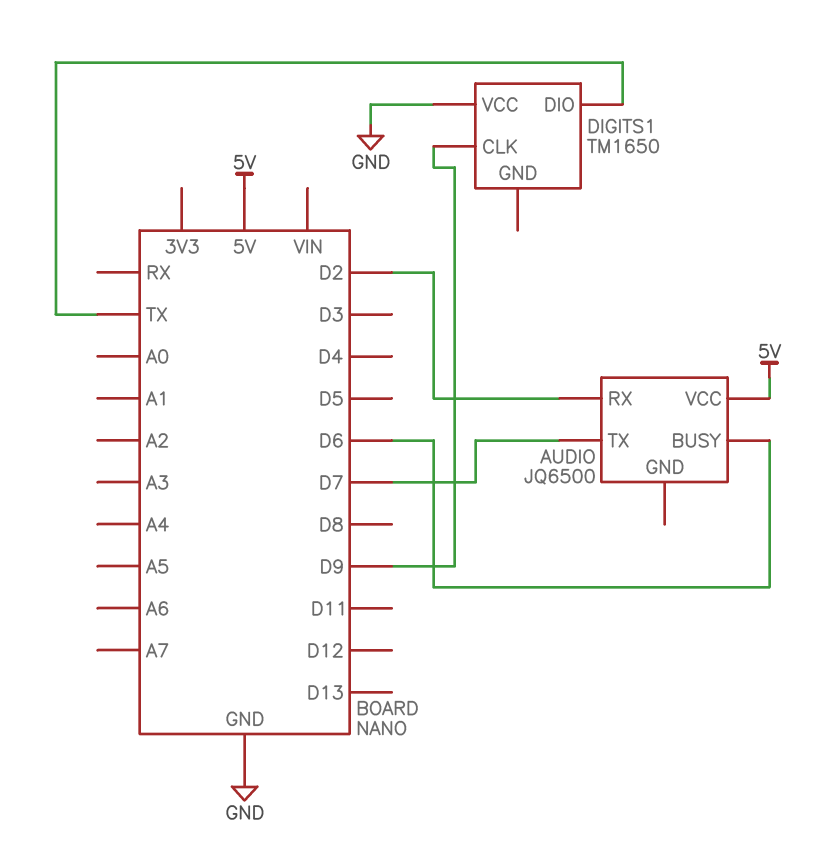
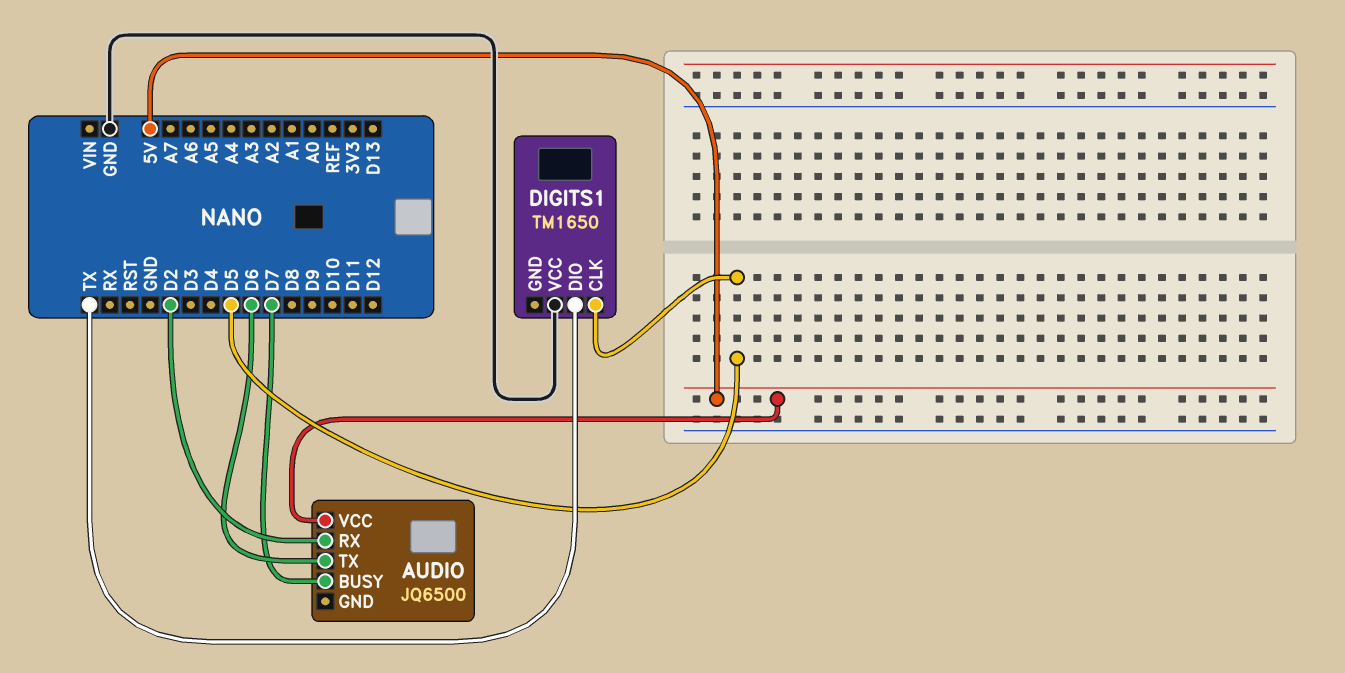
AUDIO pin BUSY: D6 -> D7
AUDIO pin TX: D7 -> D6
DIGITS1 pin CLK: D9 -> D5

